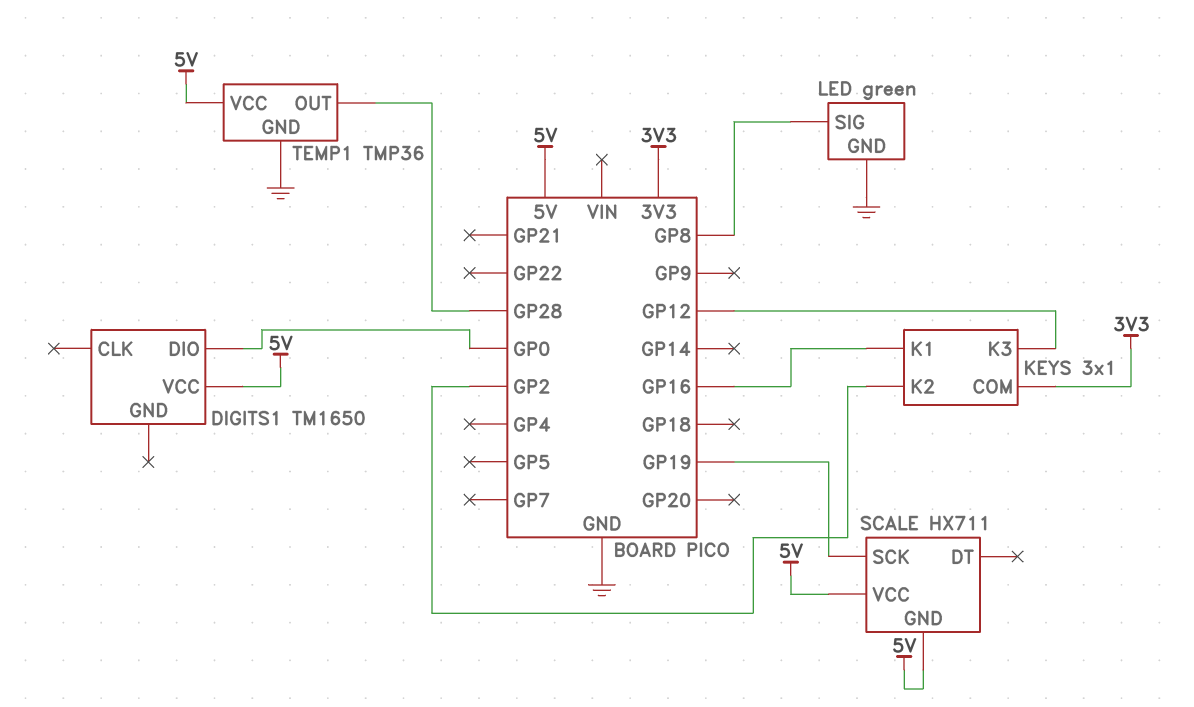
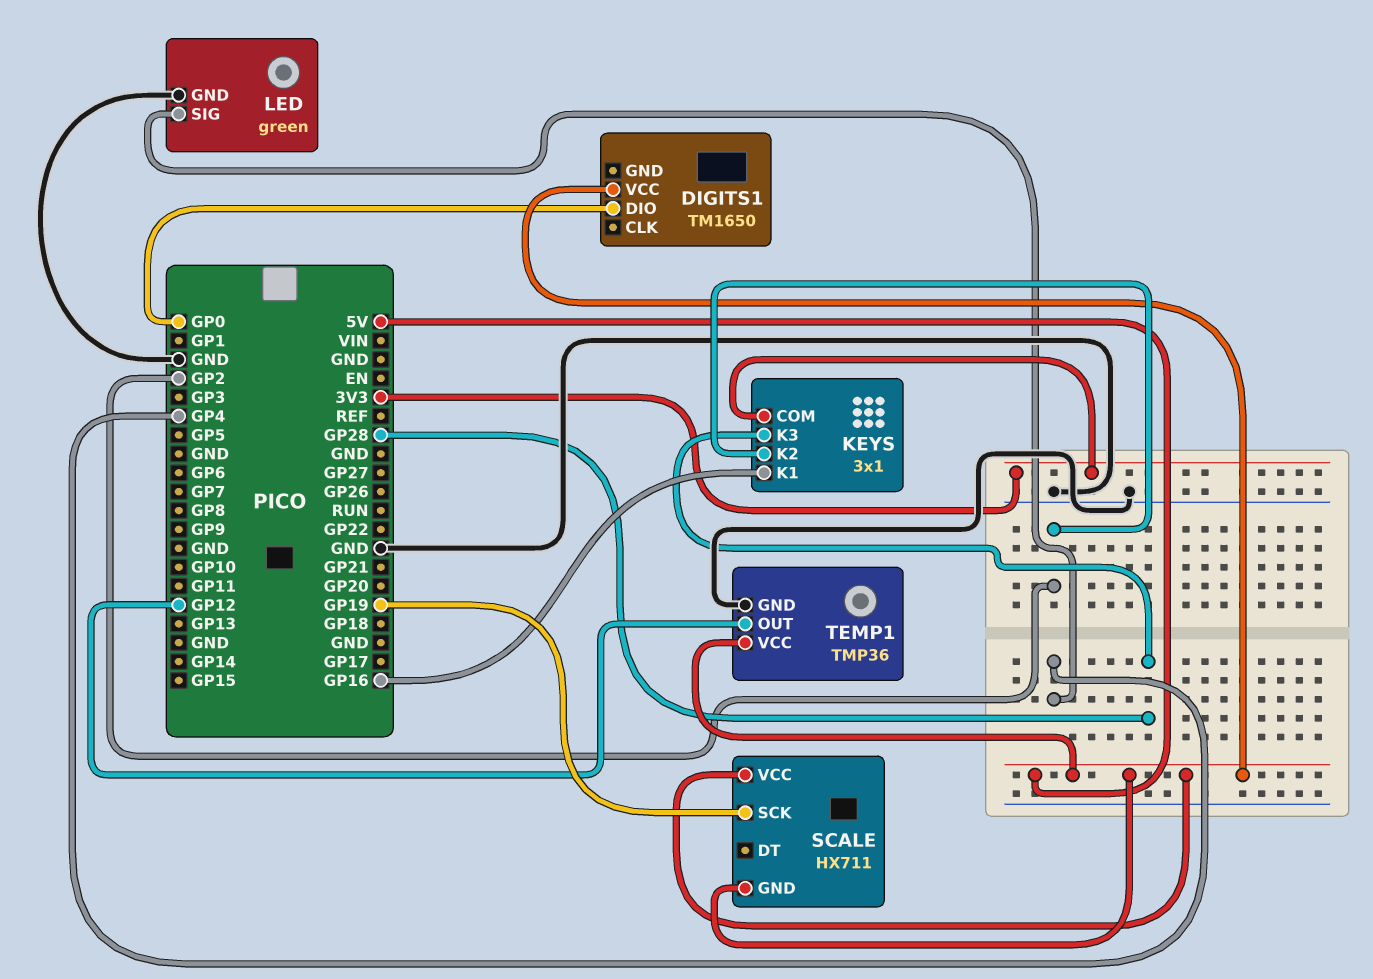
KEYS pin K3: GP12 -> GP28
LED pin SIG: GP8 -> GP4
TEMP1 pin OUT: GP28 -> GP12

